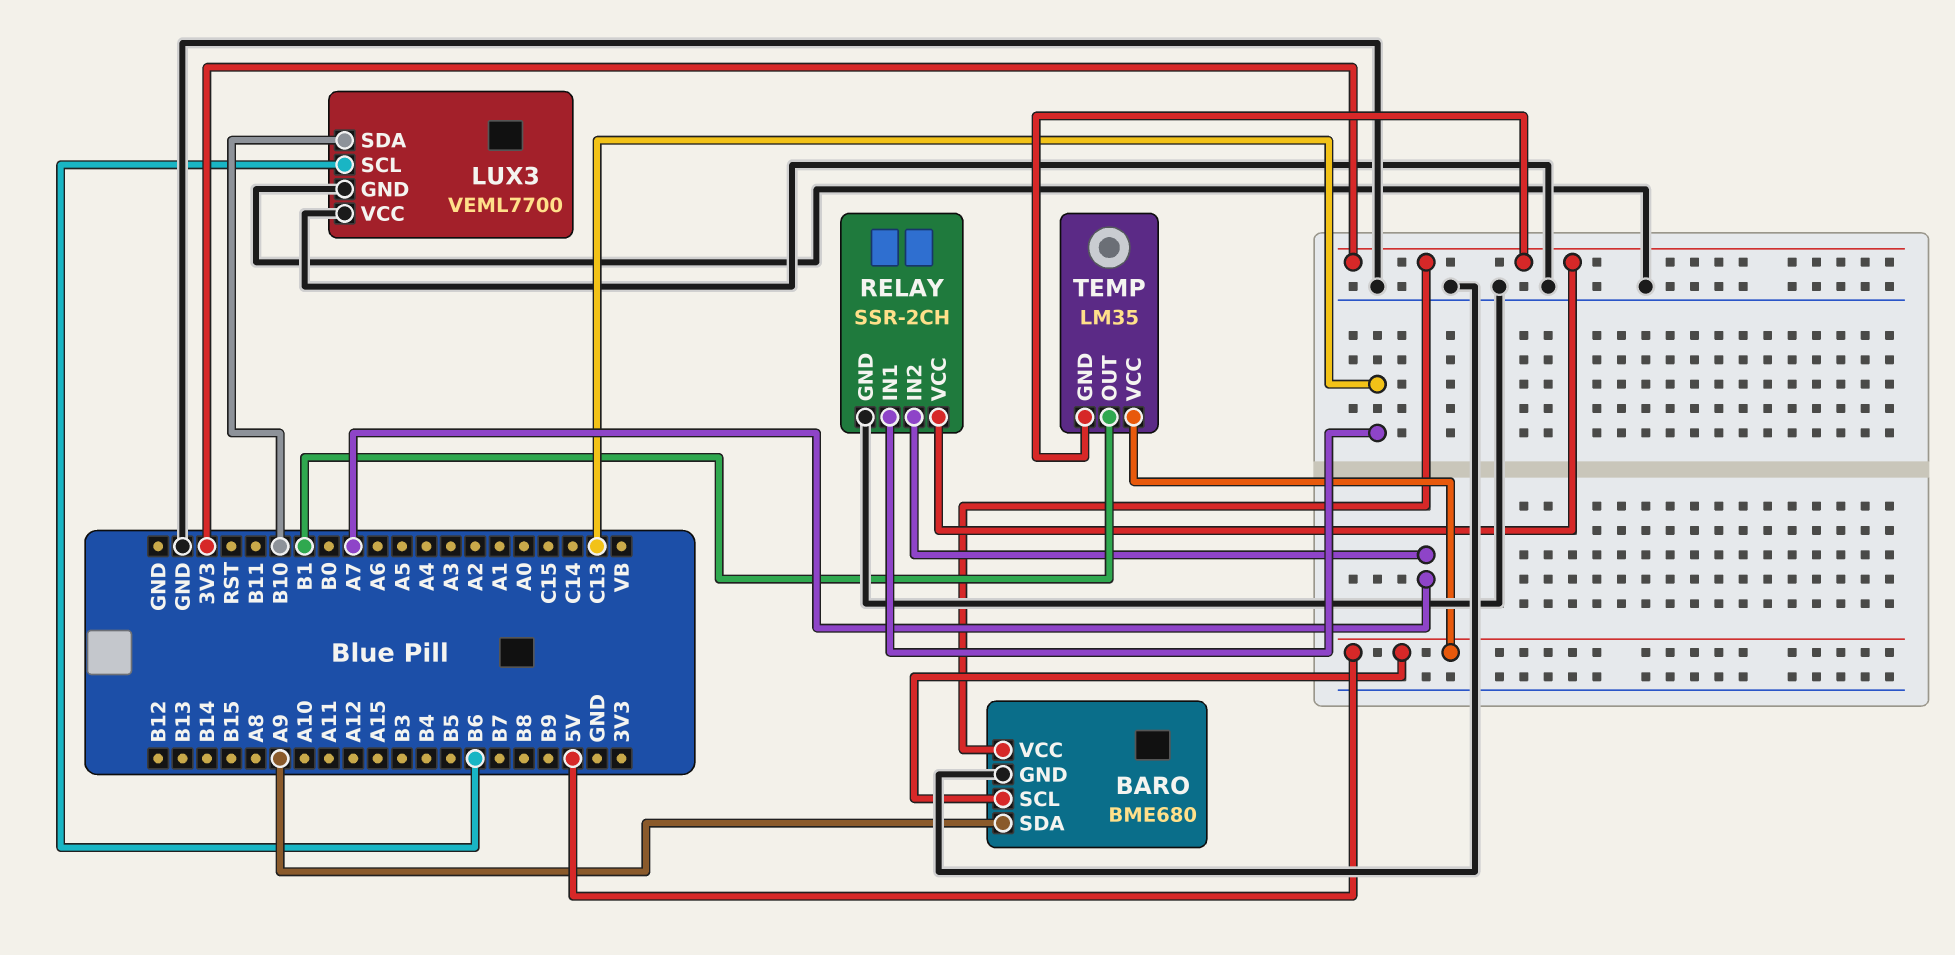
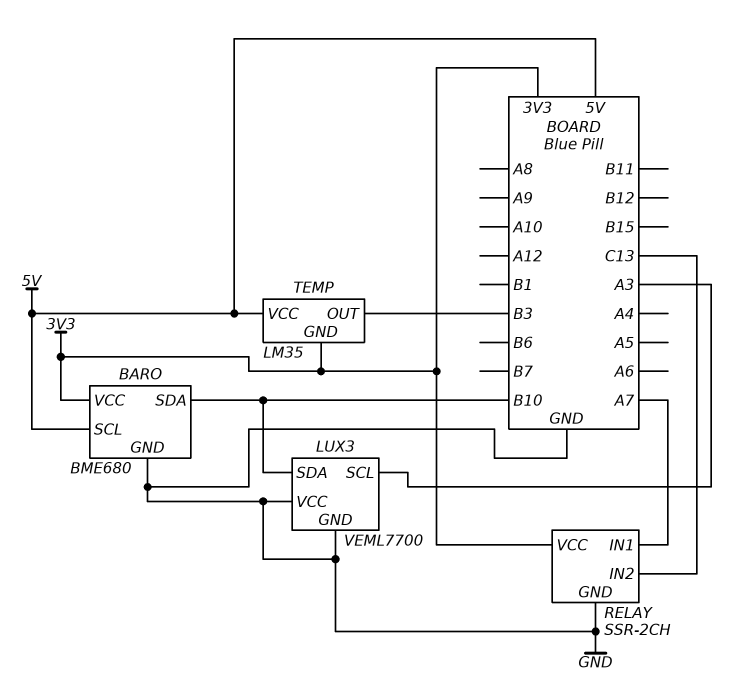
BARO pin SDA: A9 -> B10
LUX3 pin SCL: B6 -> A3
RELAY pin IN1: C13 -> A7
RELAY pin IN2: A7 -> C13
TEMP pin OUT: B1 -> B3

